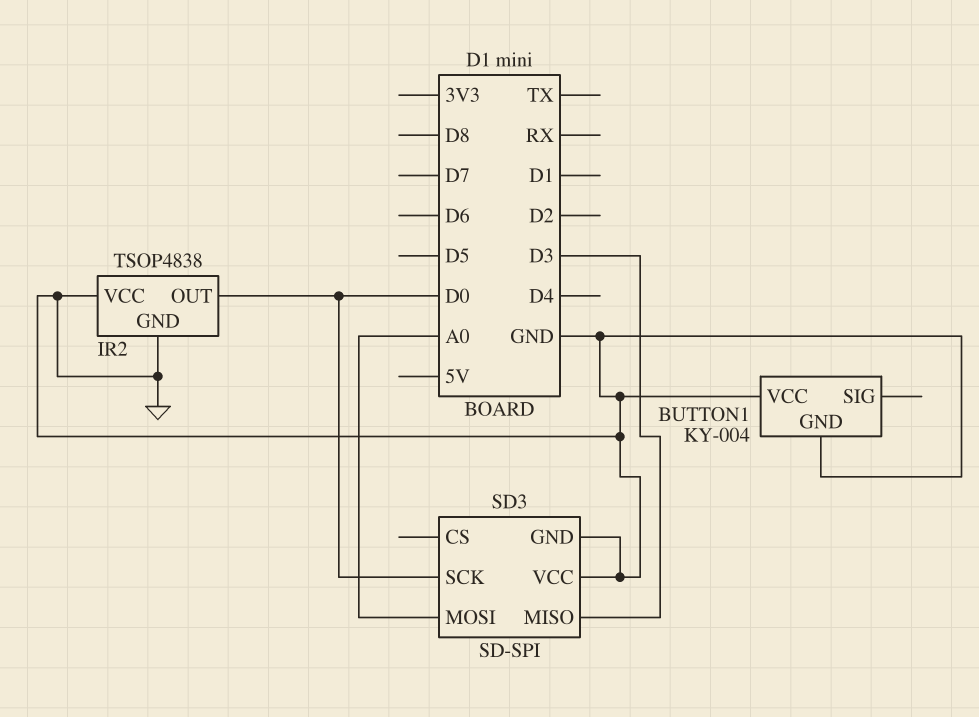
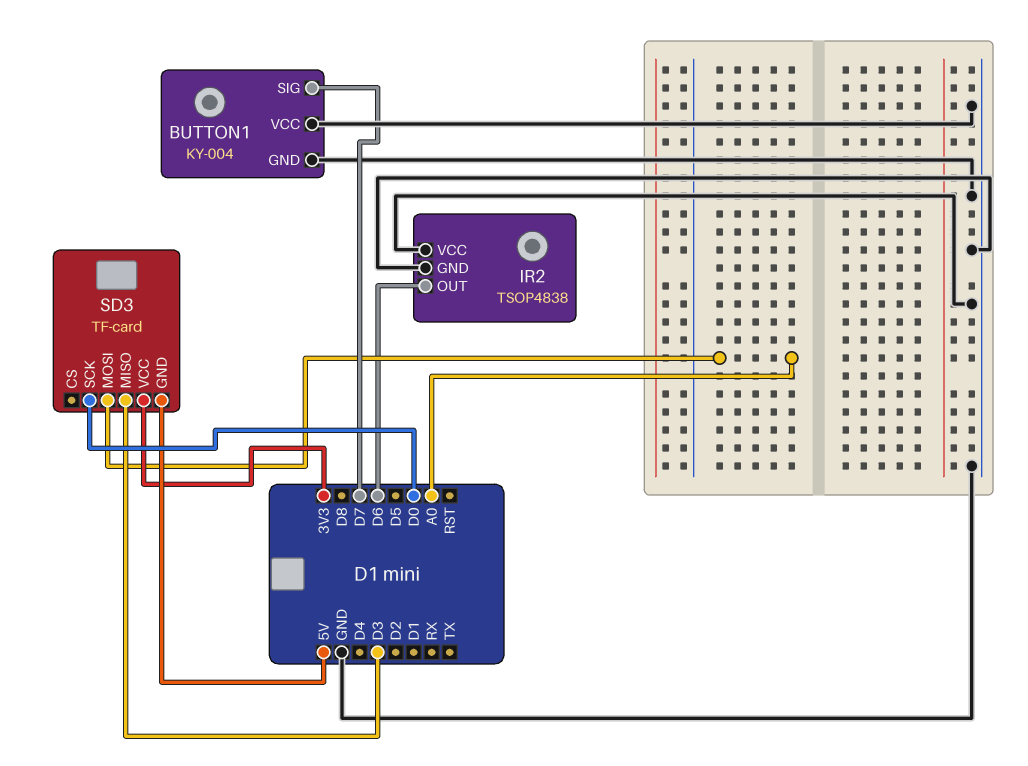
BUTTON1 pin SIG: none -> D7
IR2 pin OUT: D0 -> D6
SD3: SD-SPI -> TF-card
SD3 pin GND: GND -> 5V
SD3 pin VCC: GND -> 3V3

